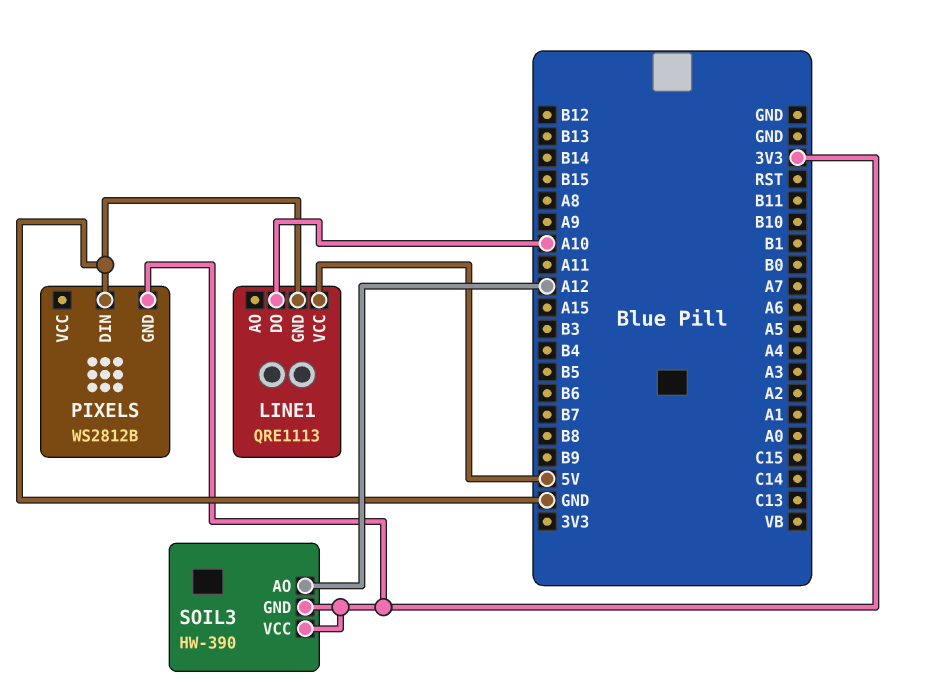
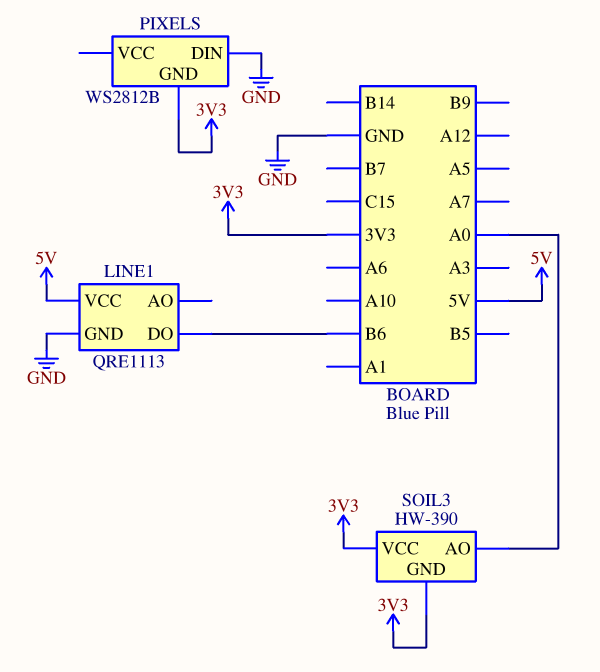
LINE1 pin DO: A10 -> B6
SOIL3 pin AO: A12 -> A0

